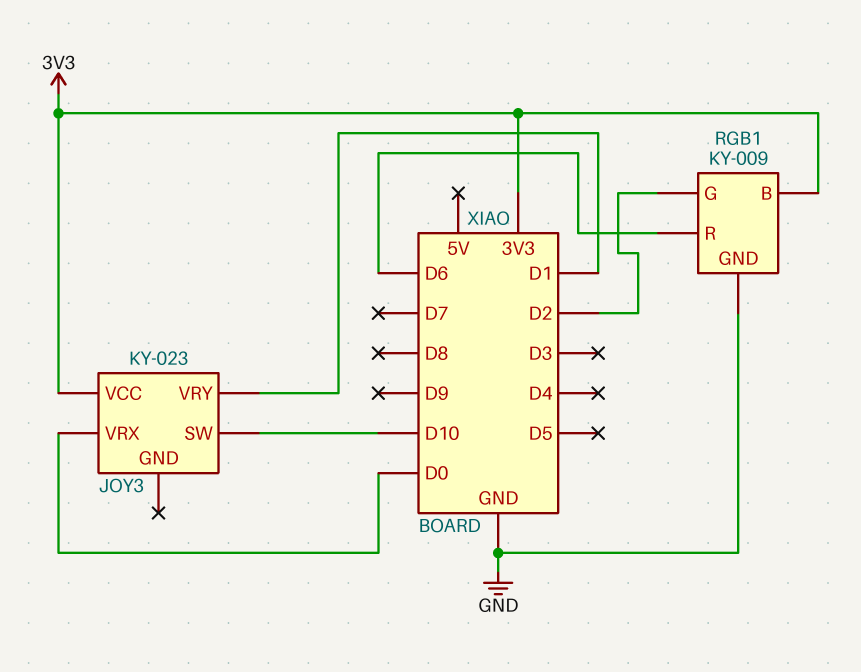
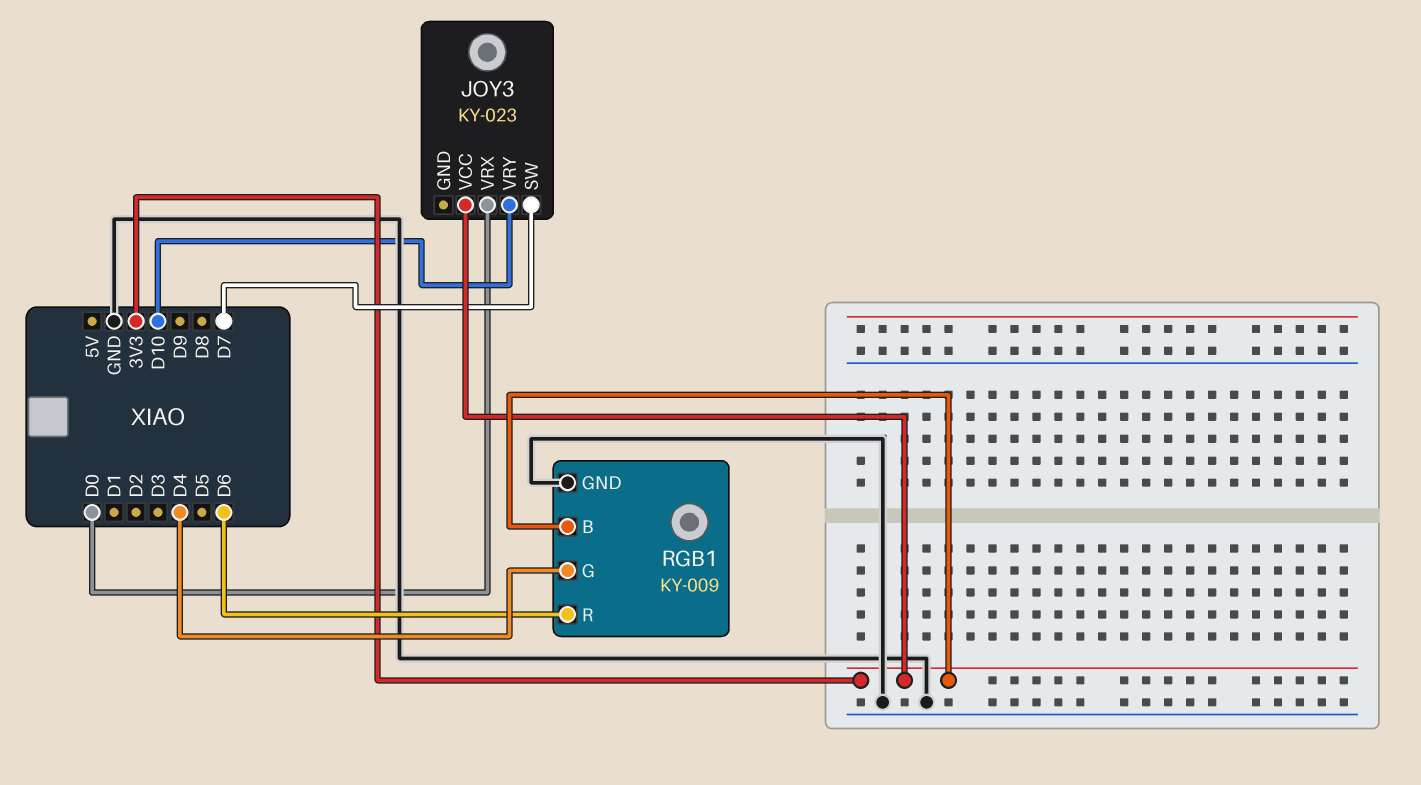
JOY3 pin SW: D10 -> D7
JOY3 pin VRY: D1 -> D10
RGB1 pin G: D2 -> D4

